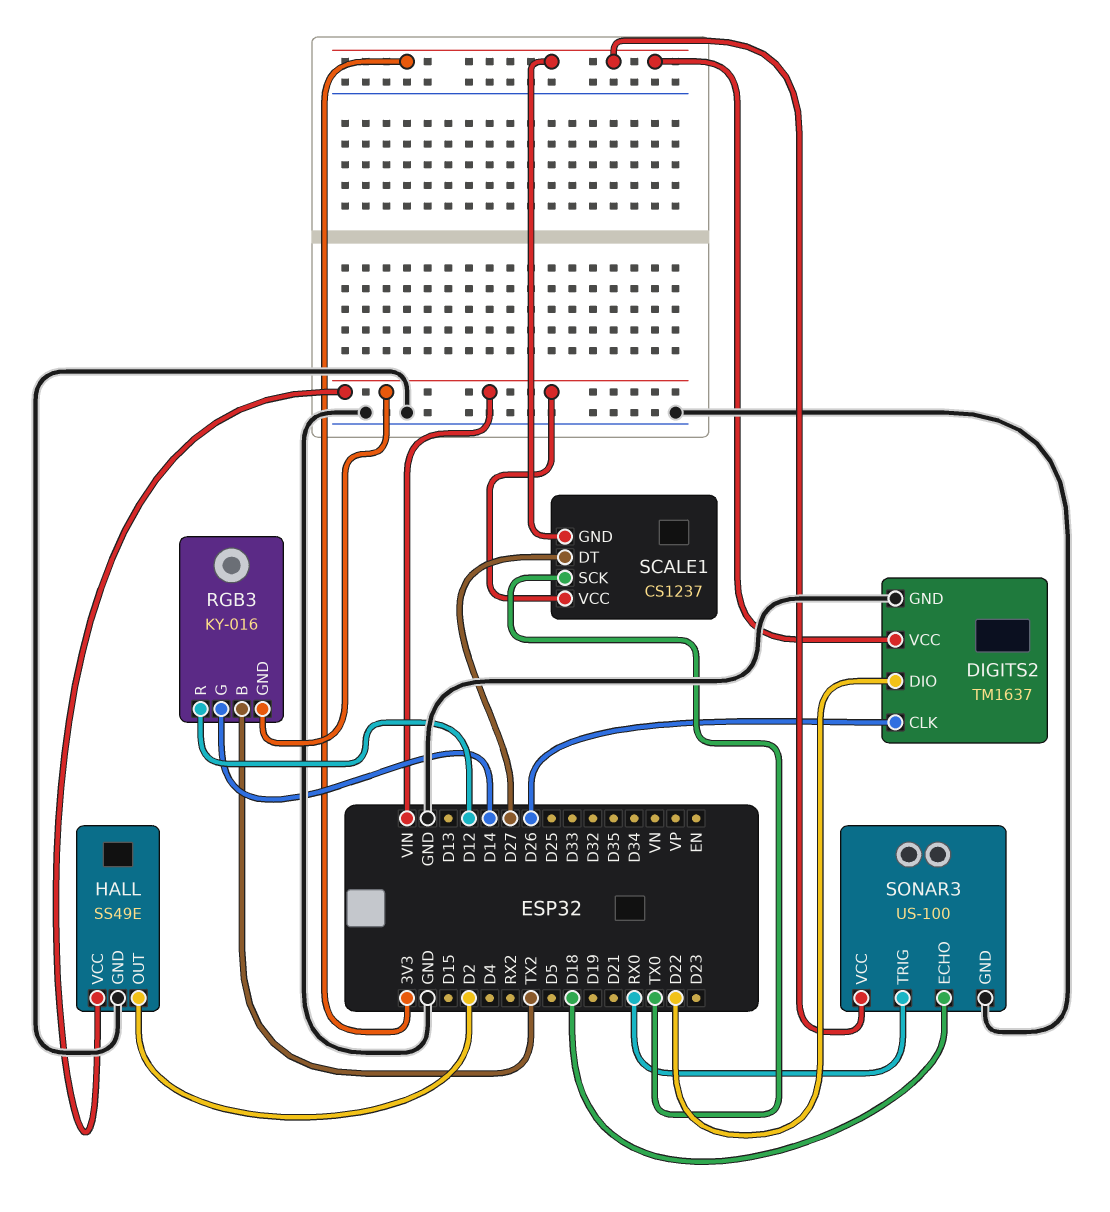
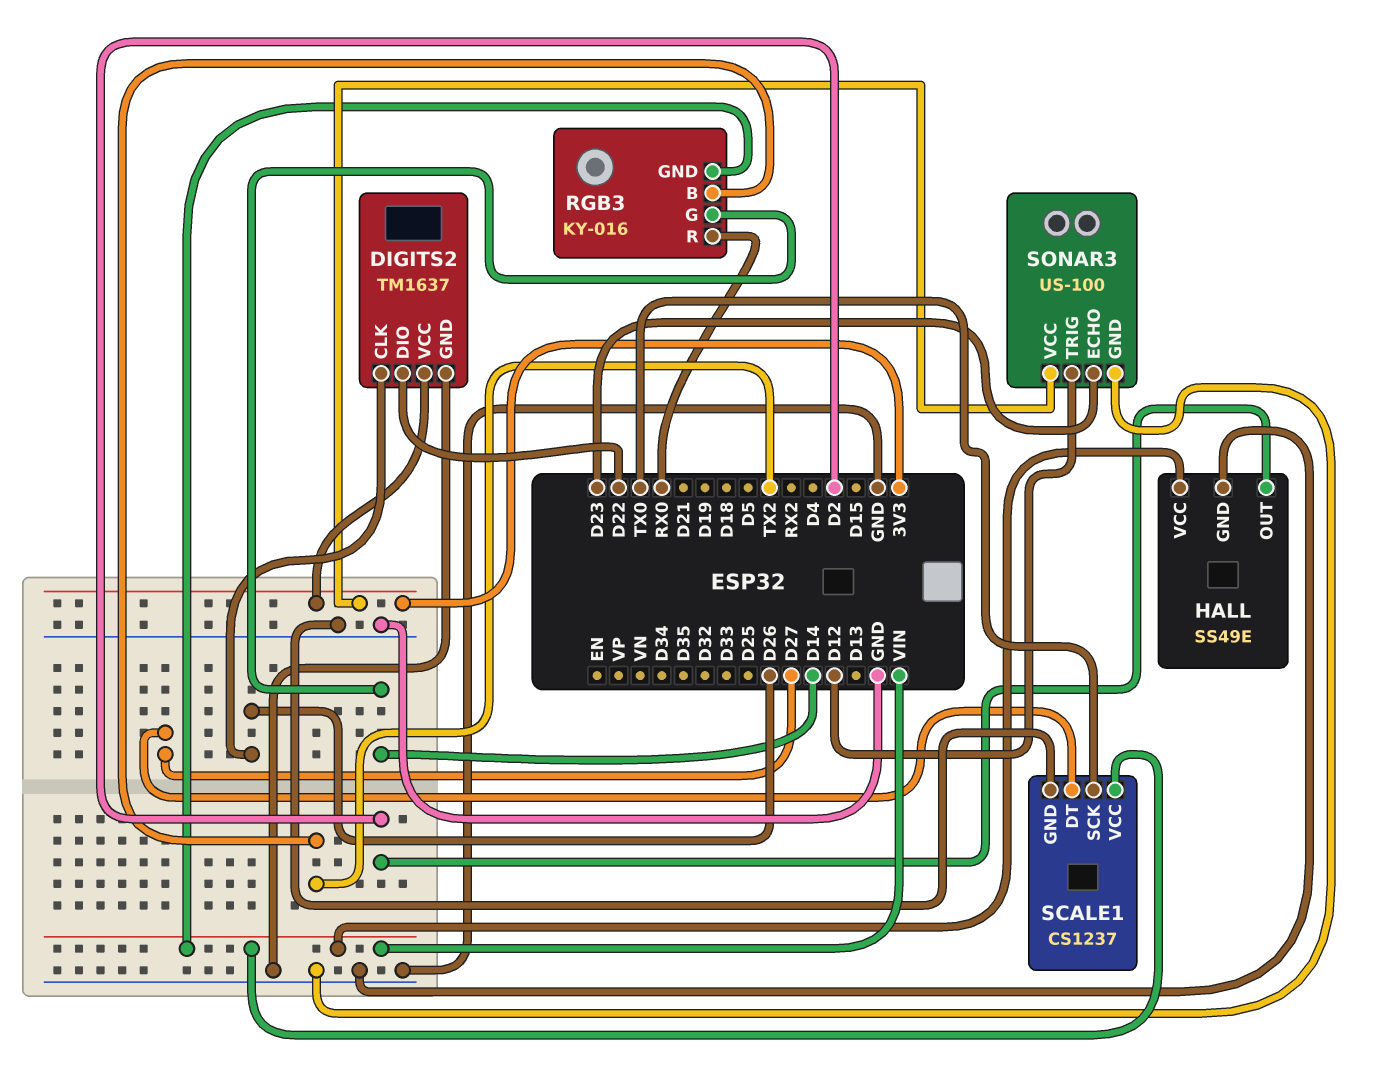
RGB3 pin R: D12 -> RX0
SCALE1 pin GND: 3V3 -> GND
SONAR3 pin ECHO: D18 -> D23
SONAR3 pin TRIG: RX0 -> D12

